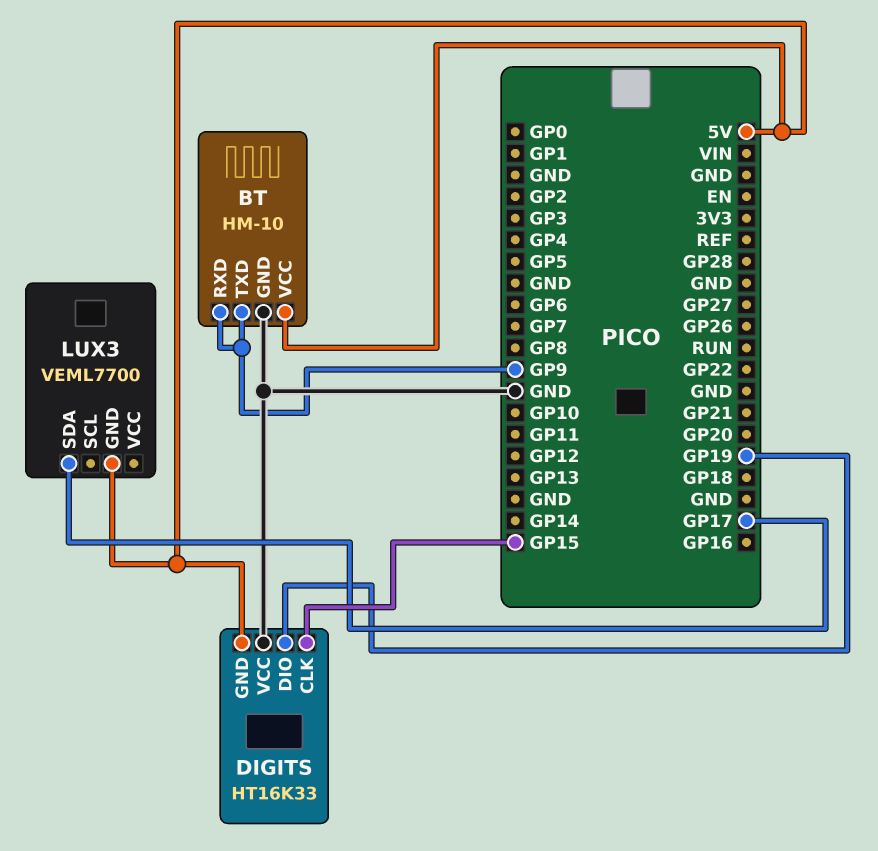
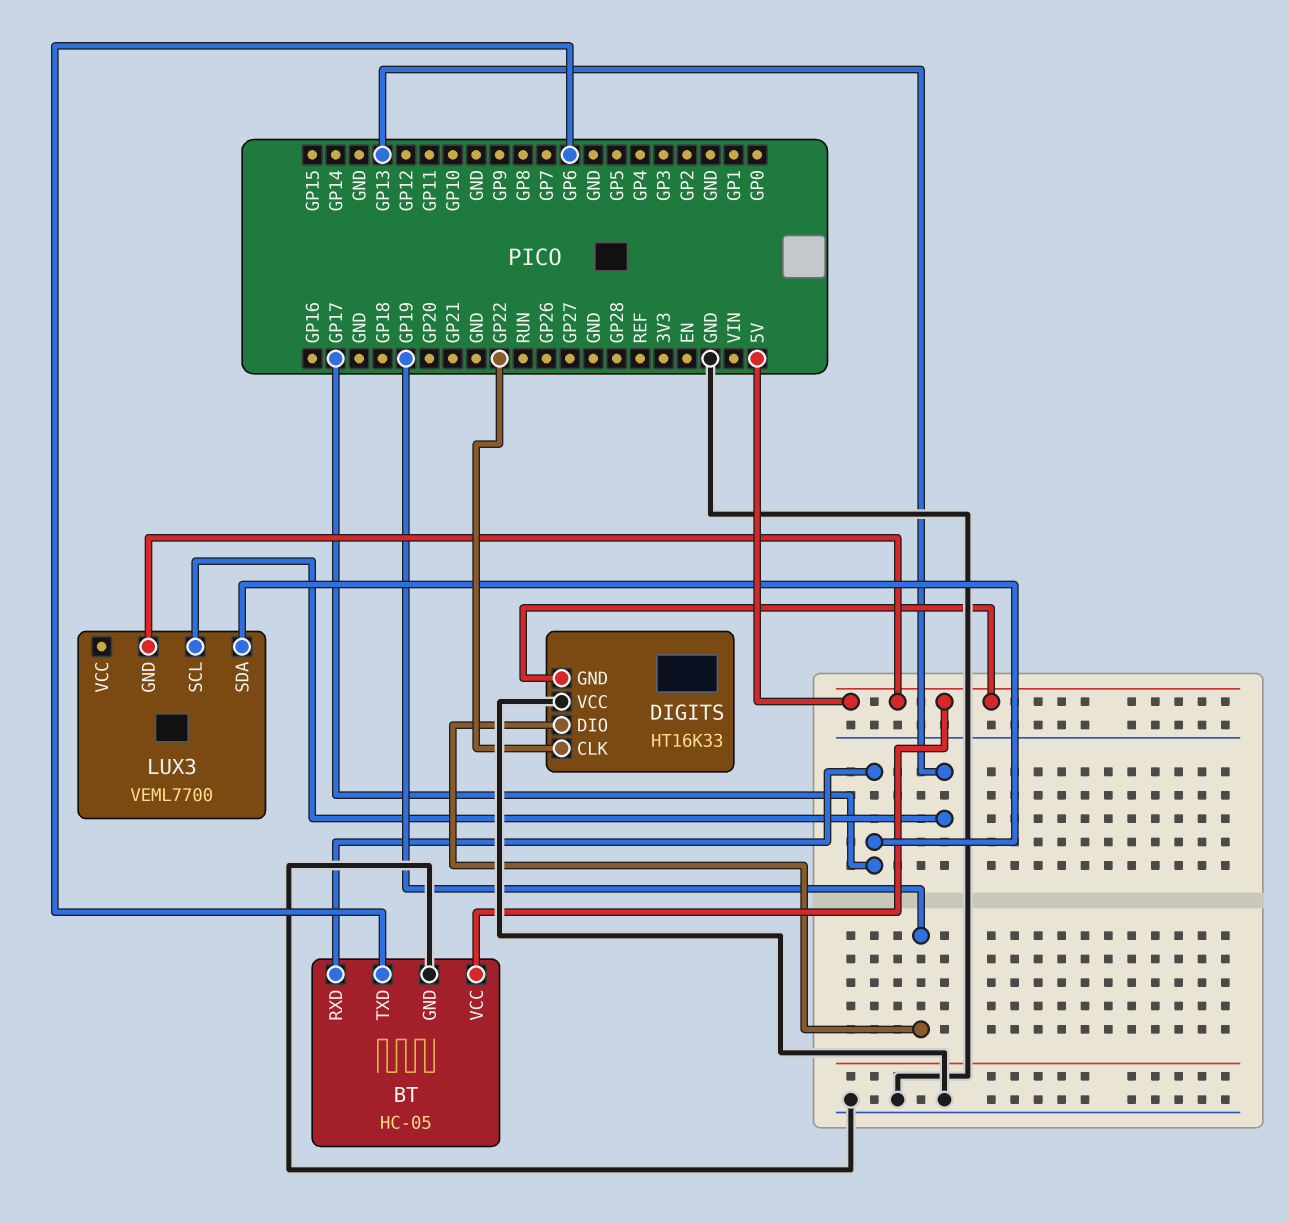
BT: HM-10 -> HC-05
BT pin RXD: GP9 -> GP17
BT pin TXD: GP9 -> GP6
DIGITS pin CLK: GP15 -> GP22
LUX3 pin SCL: none -> GP13

